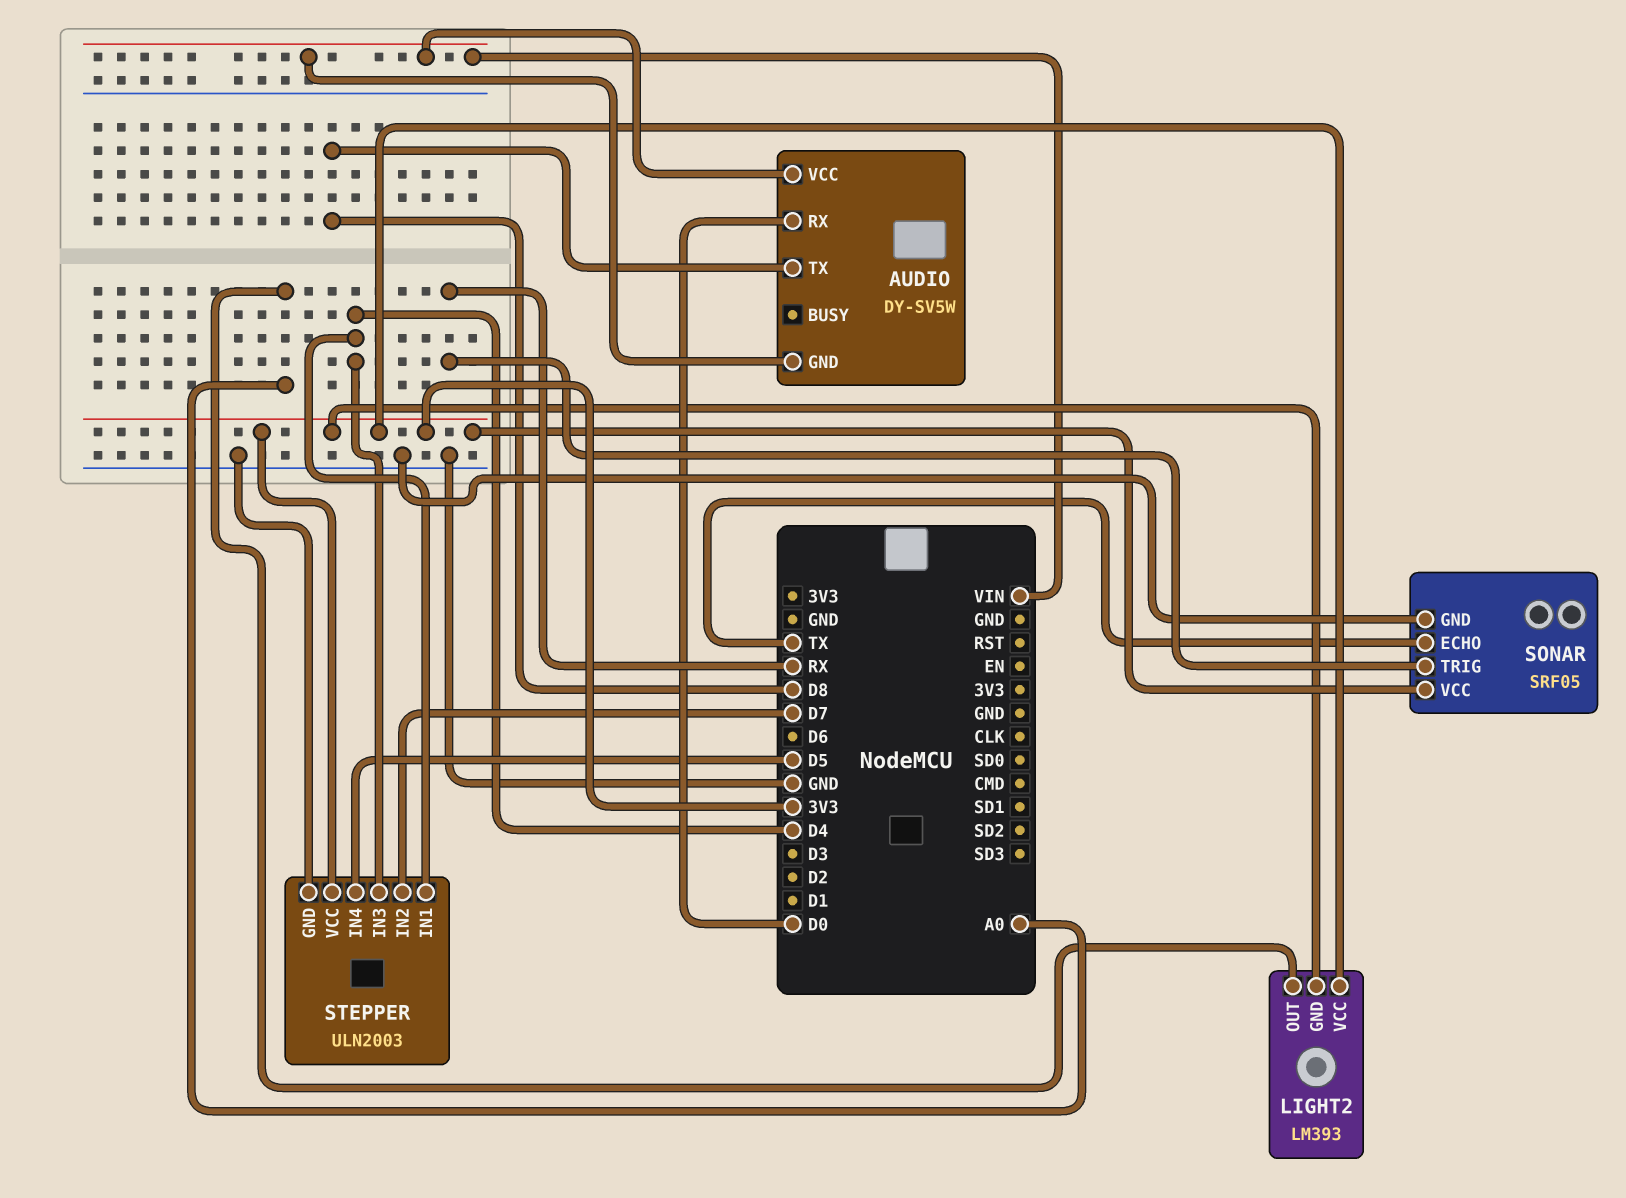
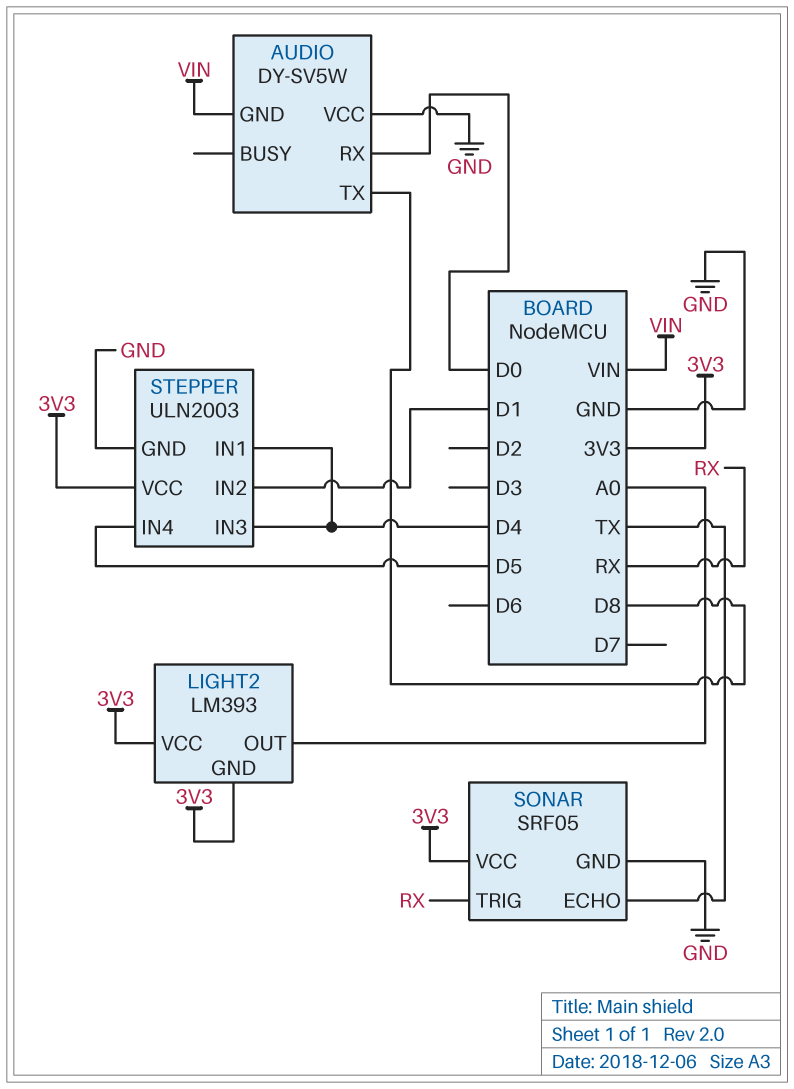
AUDIO pin VCC: VIN -> GND
STEPPER pin IN2: D7 -> D1

